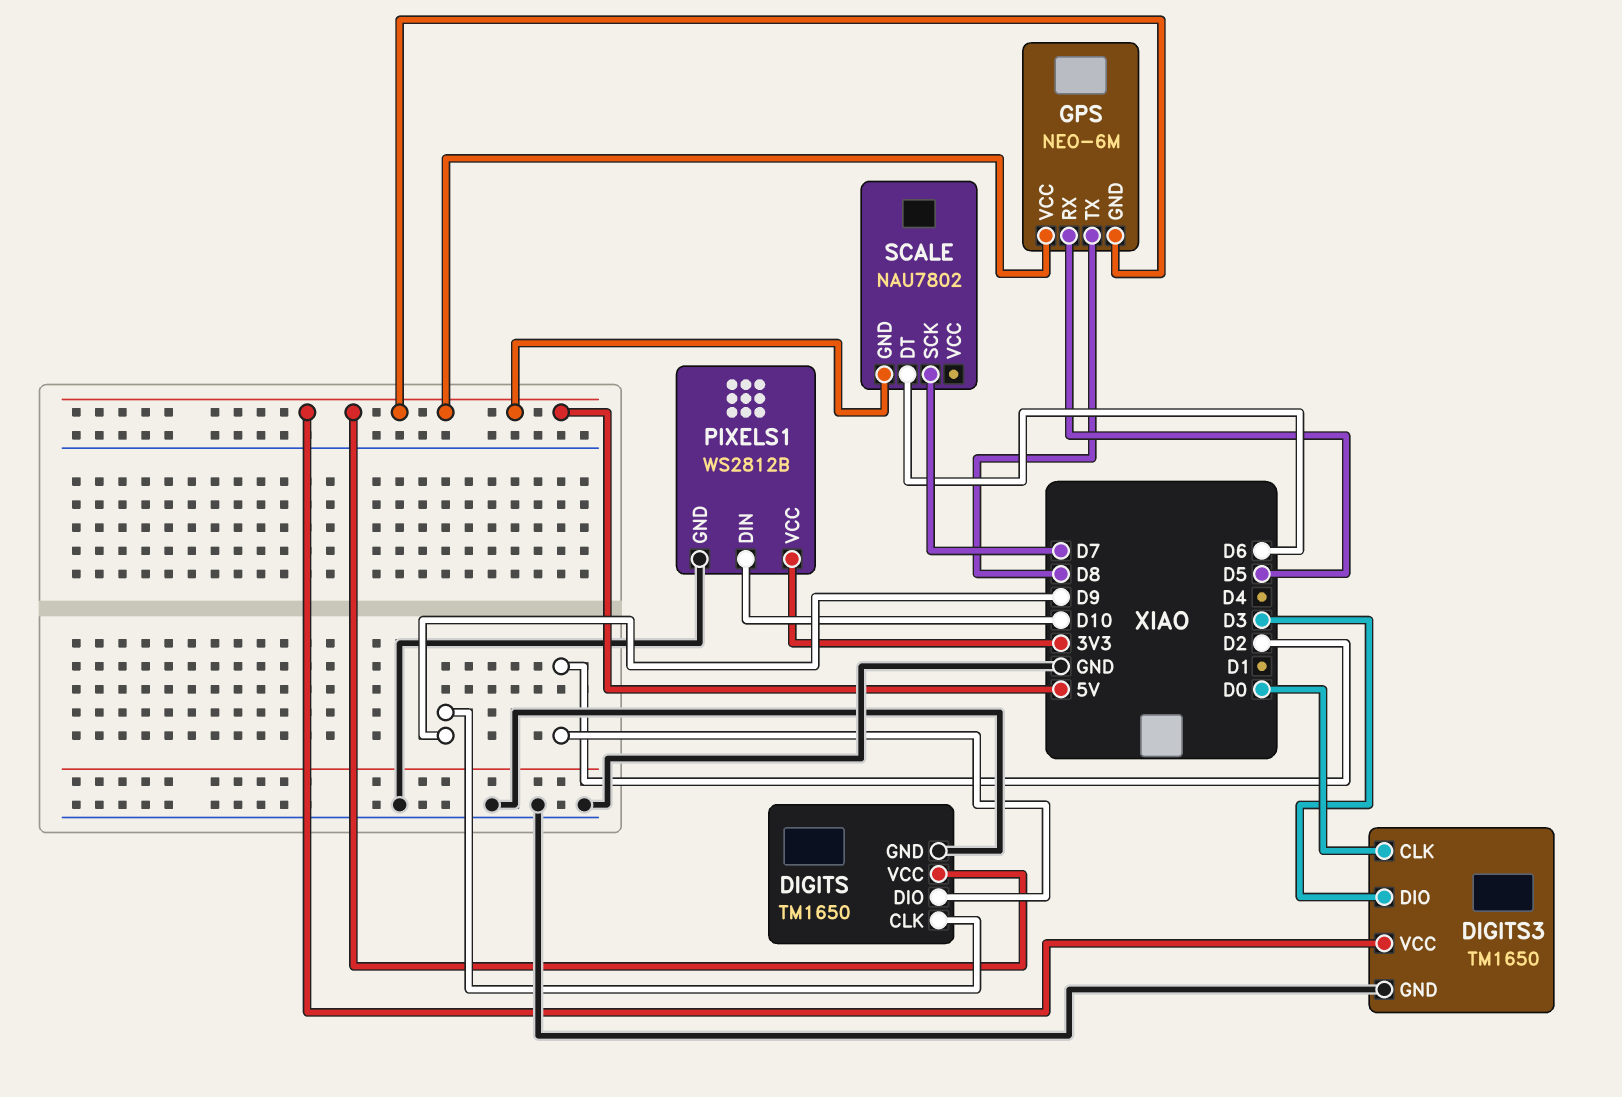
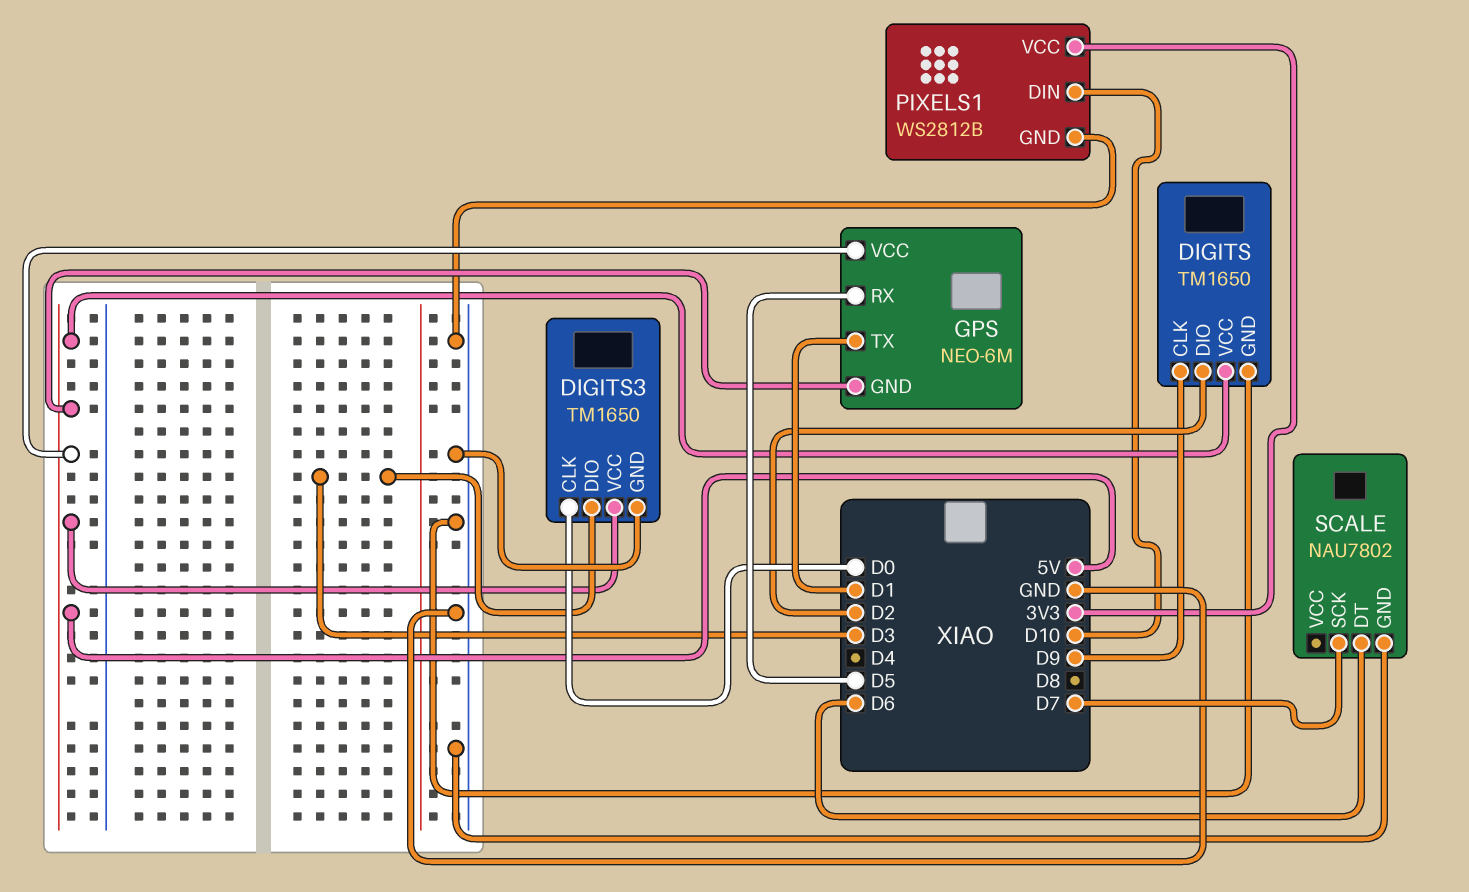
GPS pin TX: D8 -> D1
SCALE pin GND: 5V -> GND

